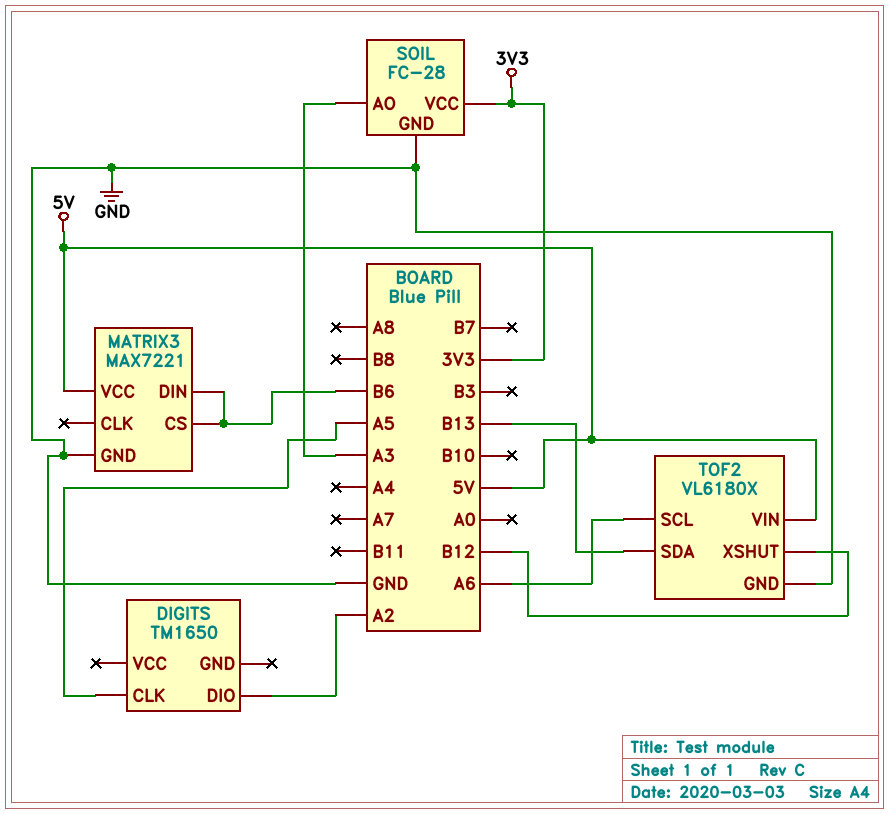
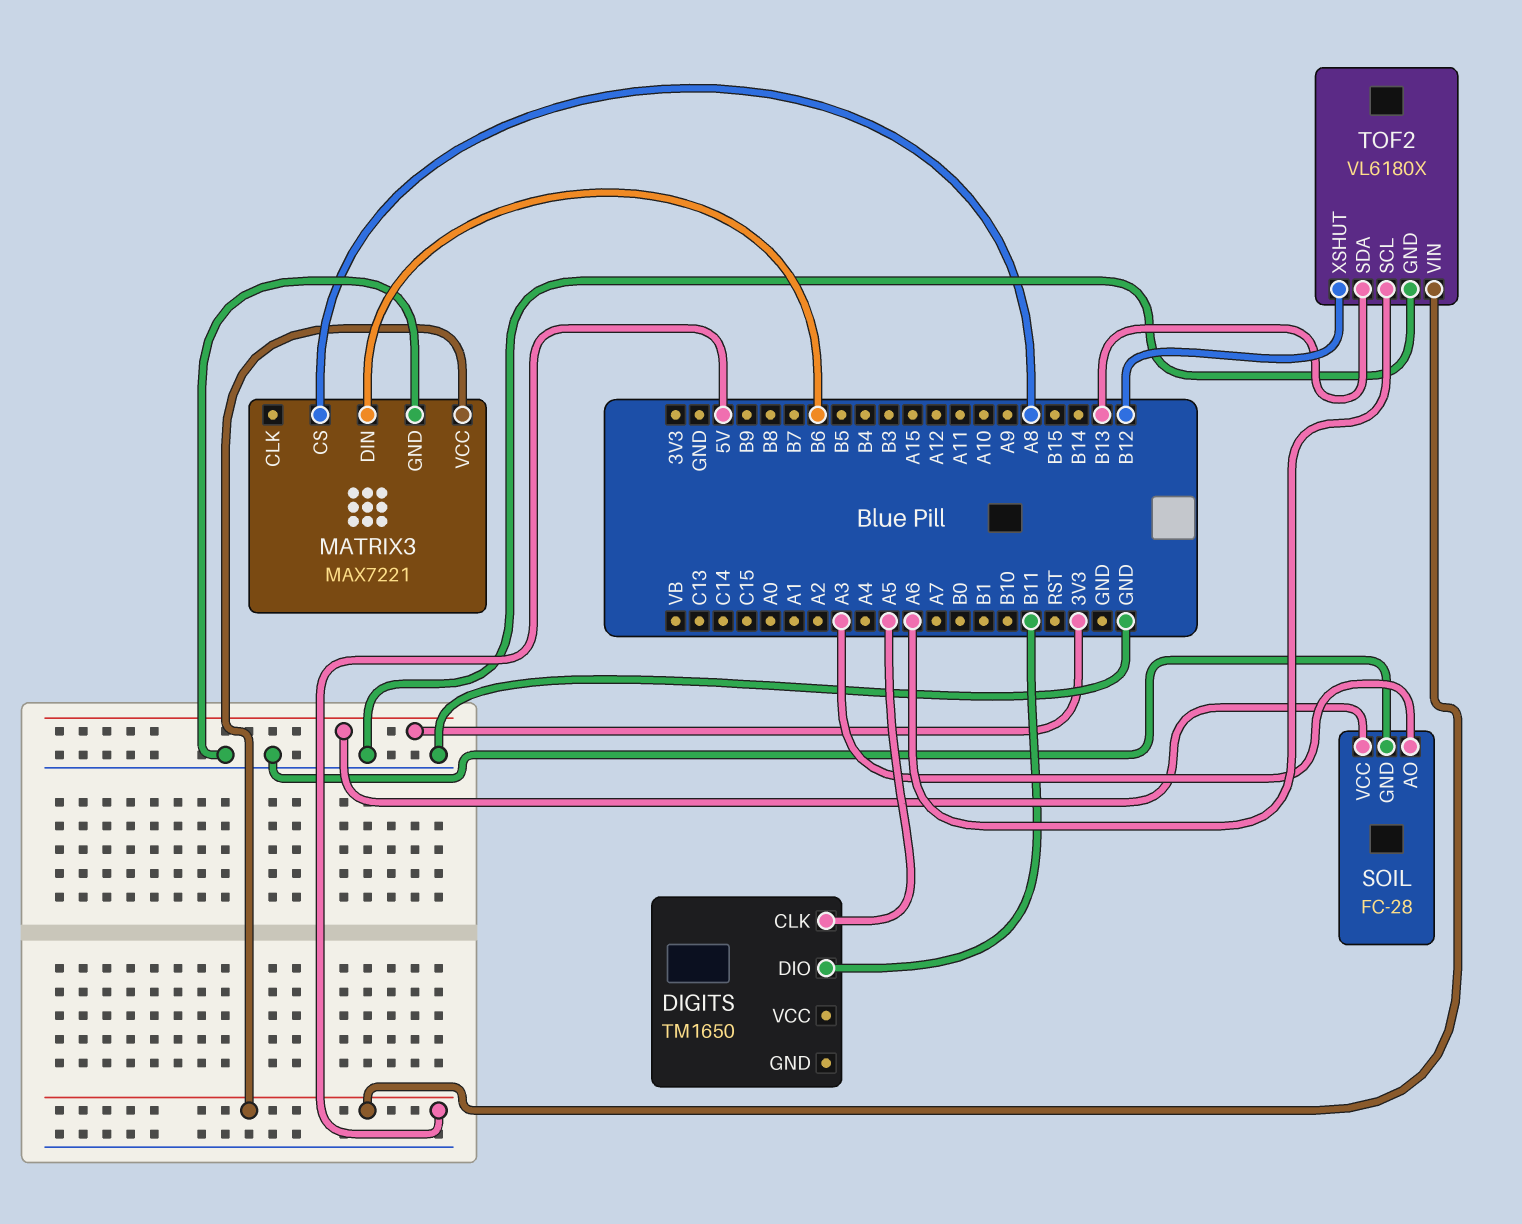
DIGITS pin DIO: A2 -> B11
MATRIX3 pin CS: B6 -> A8

